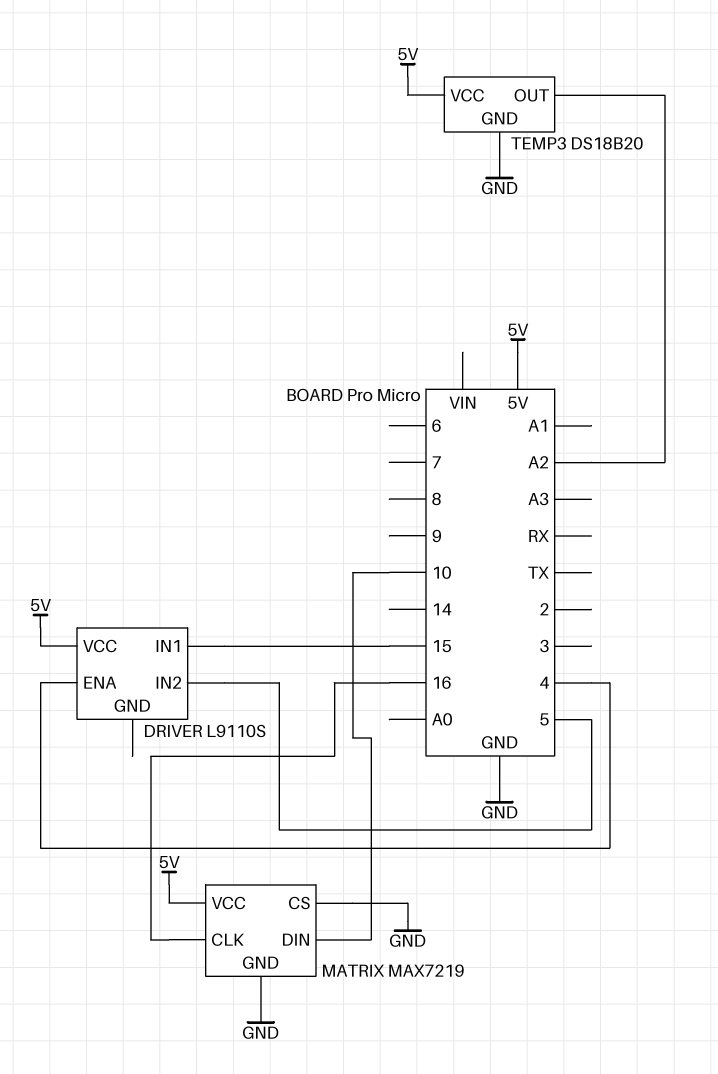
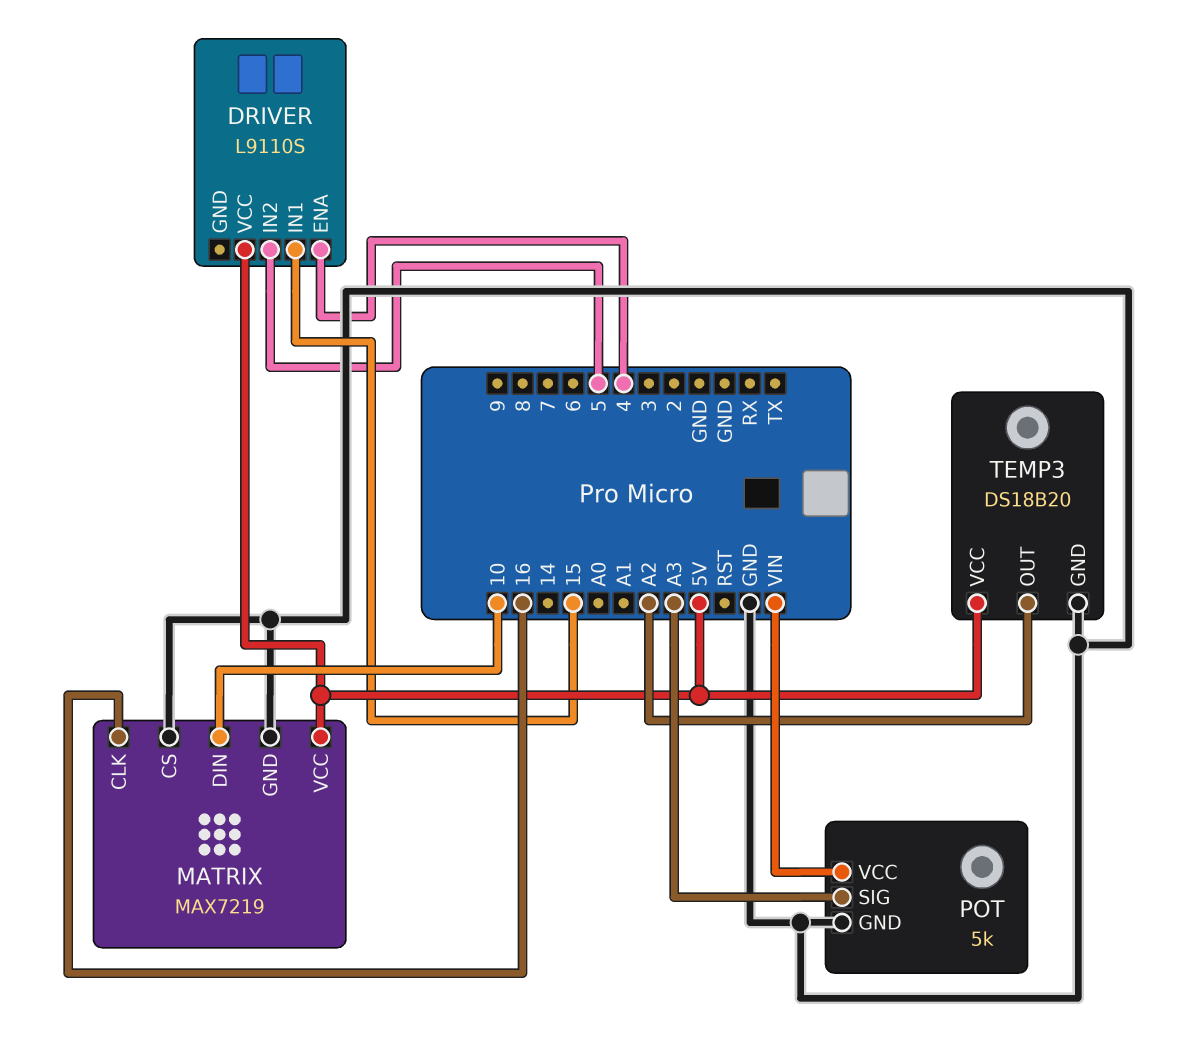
POT: none -> 5k
POT pin GND: none -> GND
POT pin SIG: none -> A3
POT pin VCC: none -> VIN

